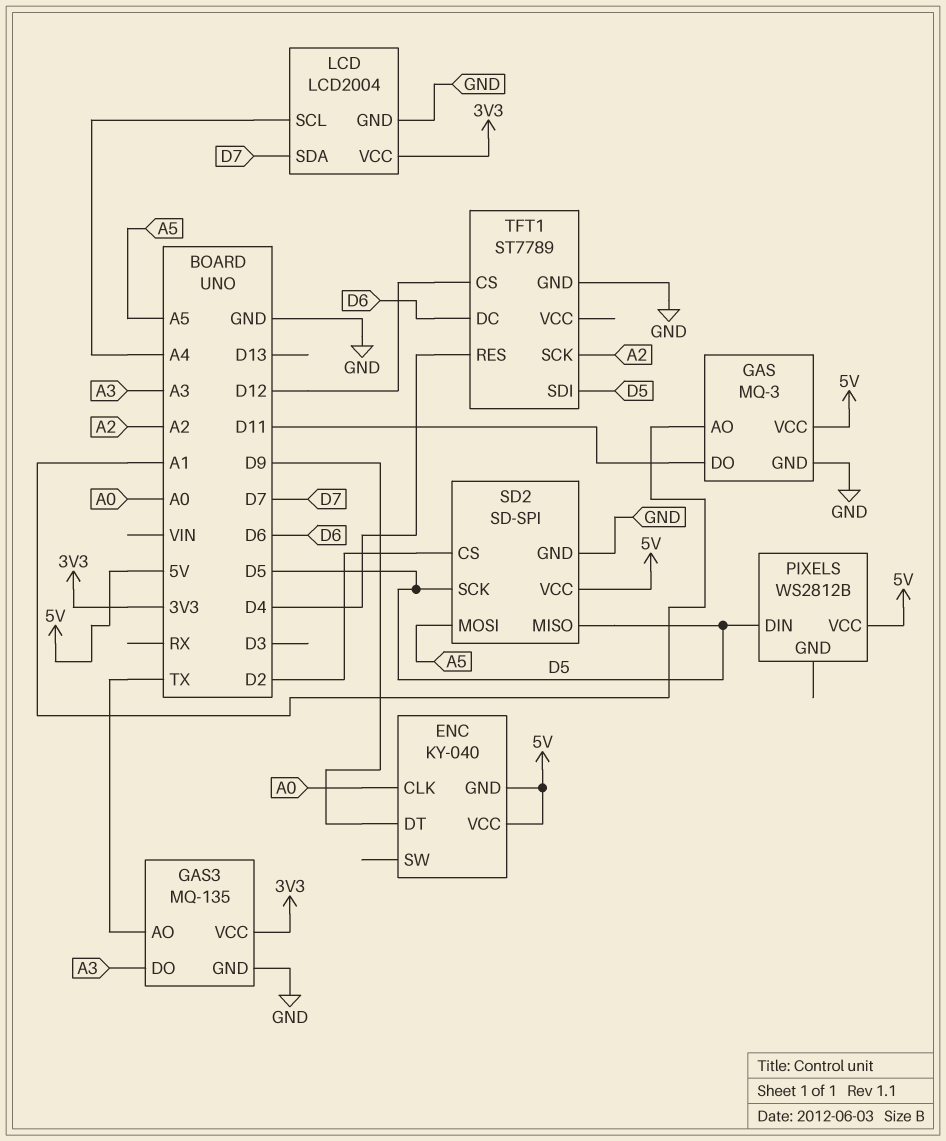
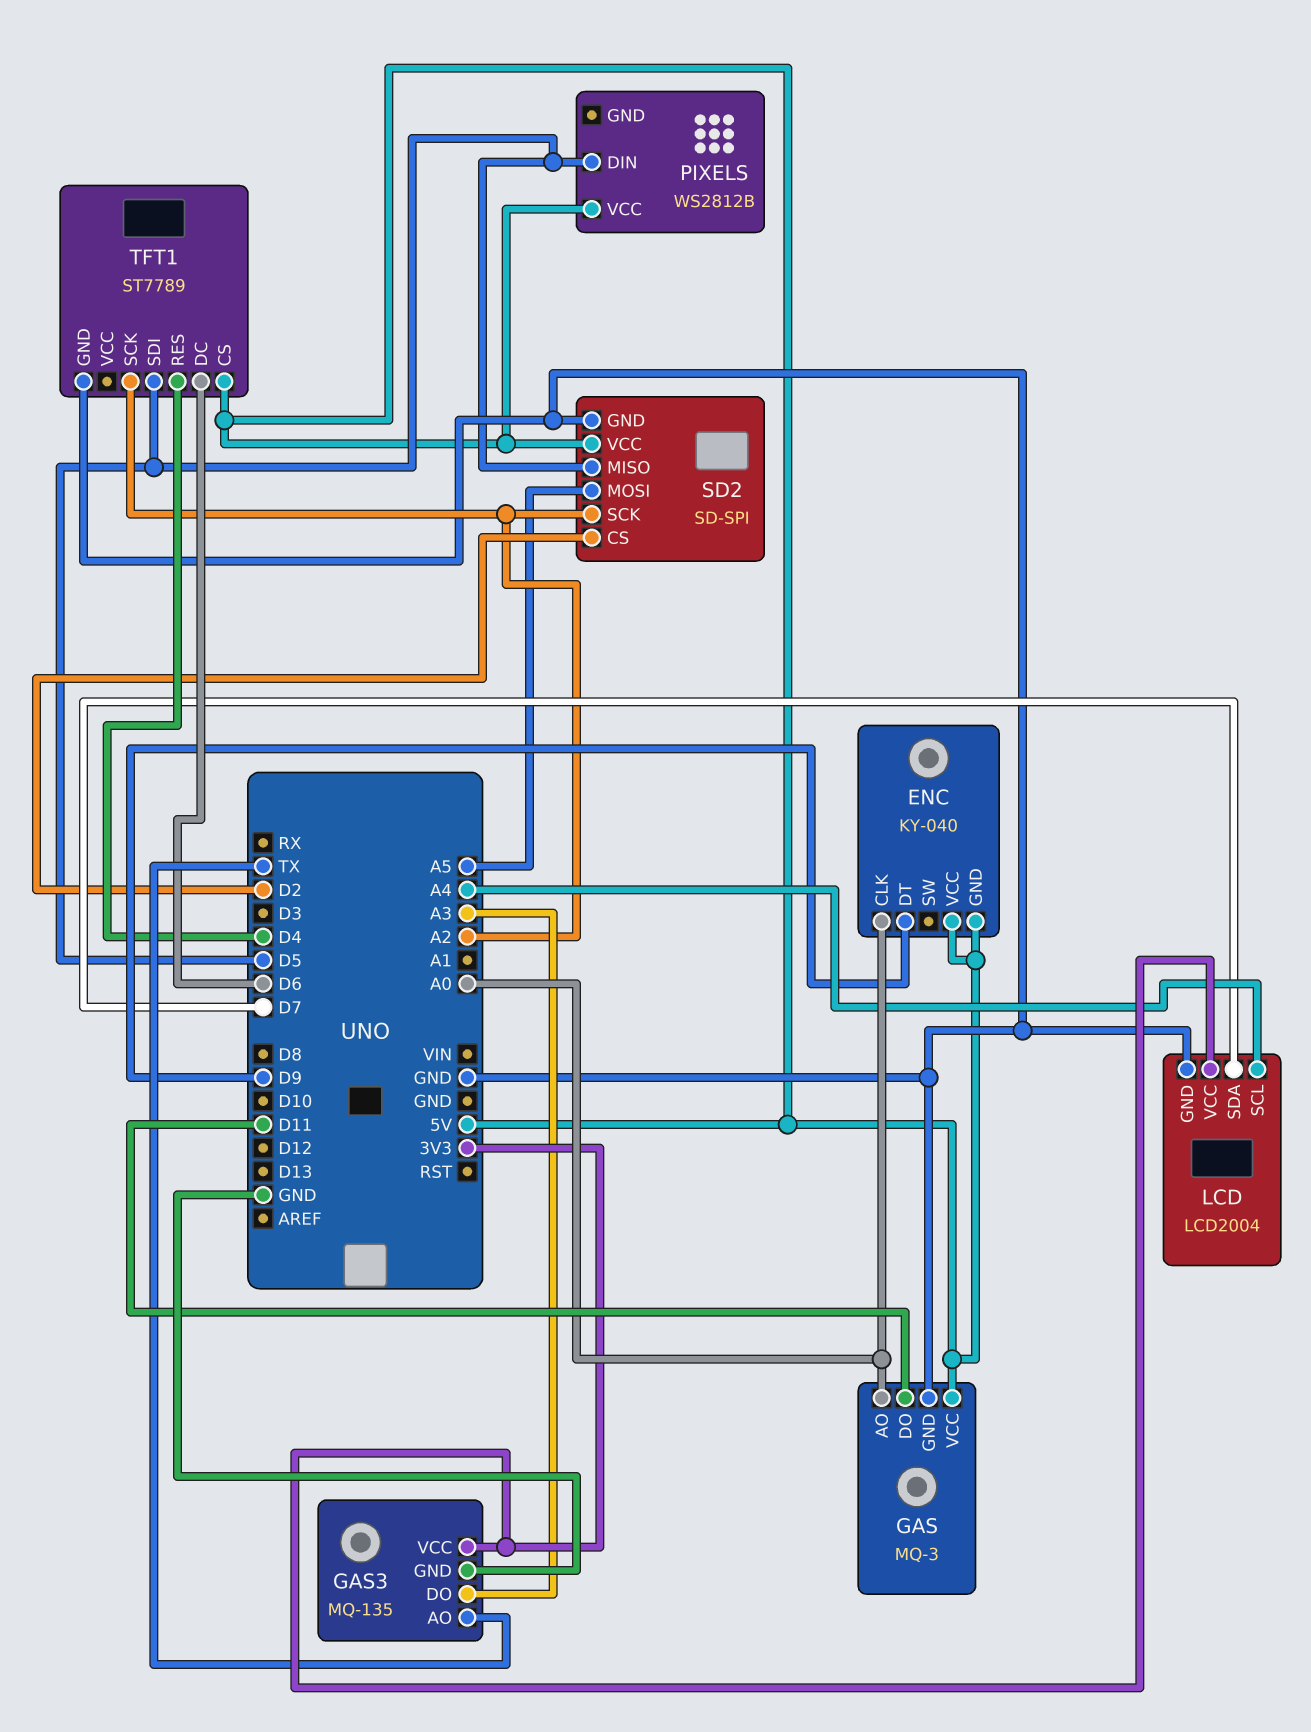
GAS pin AO: A1 -> A0
SD2 pin SCK: D5 -> A2
TFT1 pin CS: D12 -> 5V

